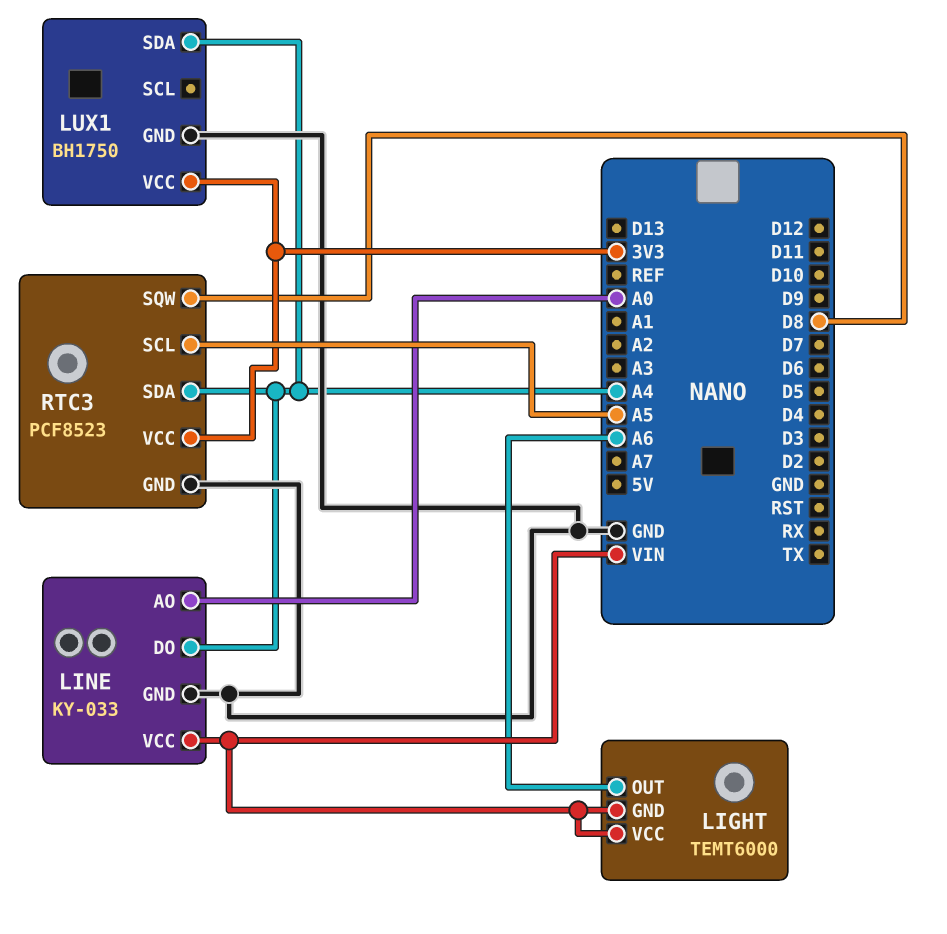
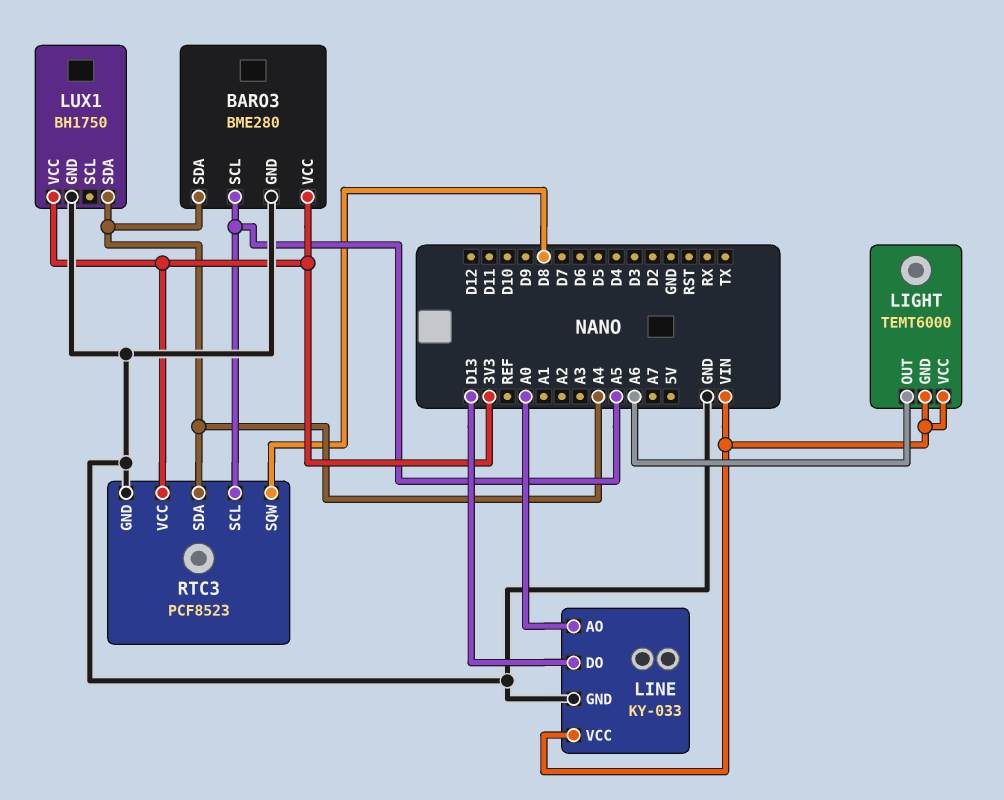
BARO3: none -> BME280
BARO3 pin GND: none -> GND
BARO3 pin SCL: none -> A5
BARO3 pin SDA: none -> A4
BARO3 pin VCC: none -> 3V3
LINE pin DO: A4 -> D13

